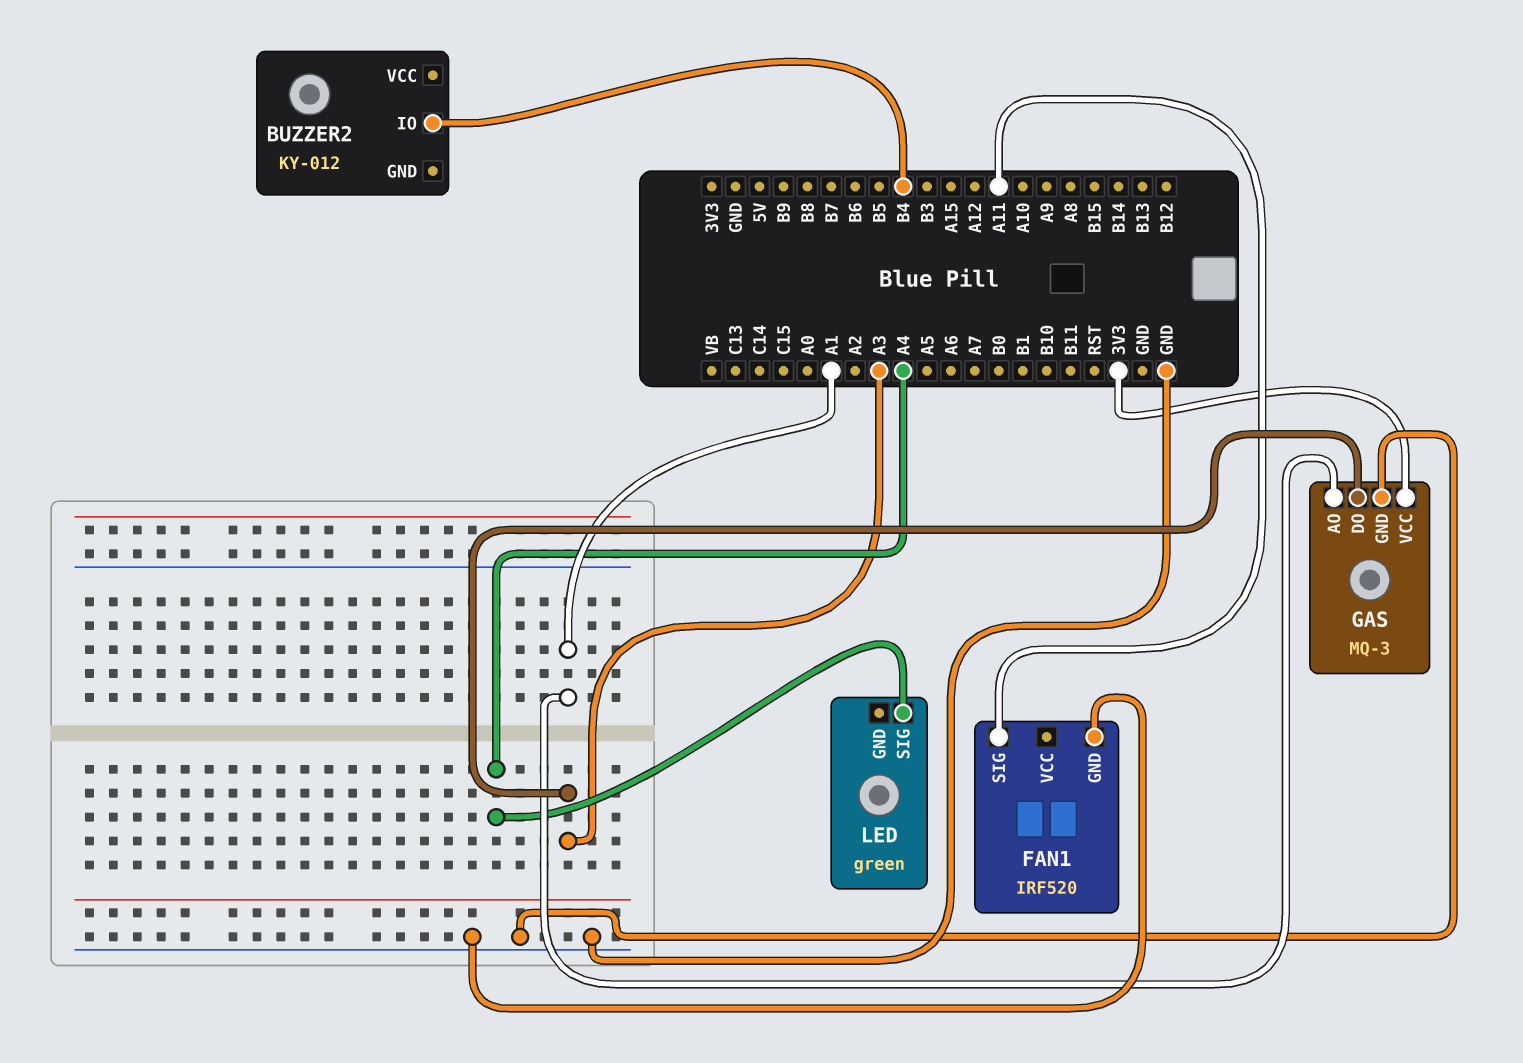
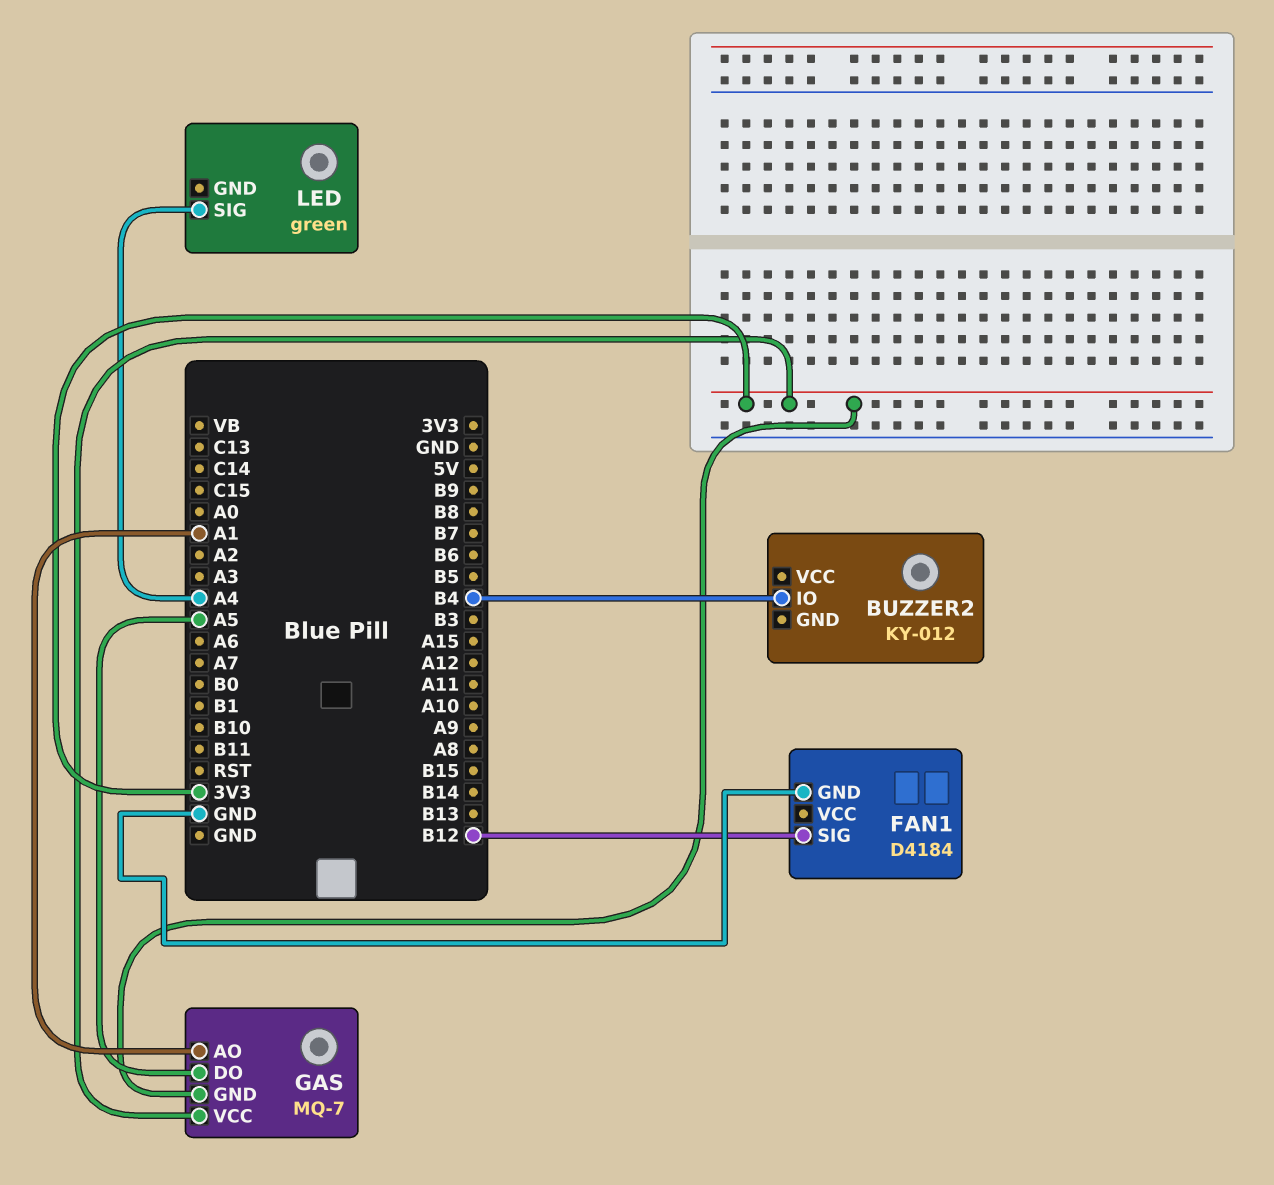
FAN1: IRF520 -> D4184
FAN1 pin SIG: A11 -> B12
GAS: MQ-3 -> MQ-7
GAS pin DO: A3 -> A5
GAS pin GND: GND -> 3V3

